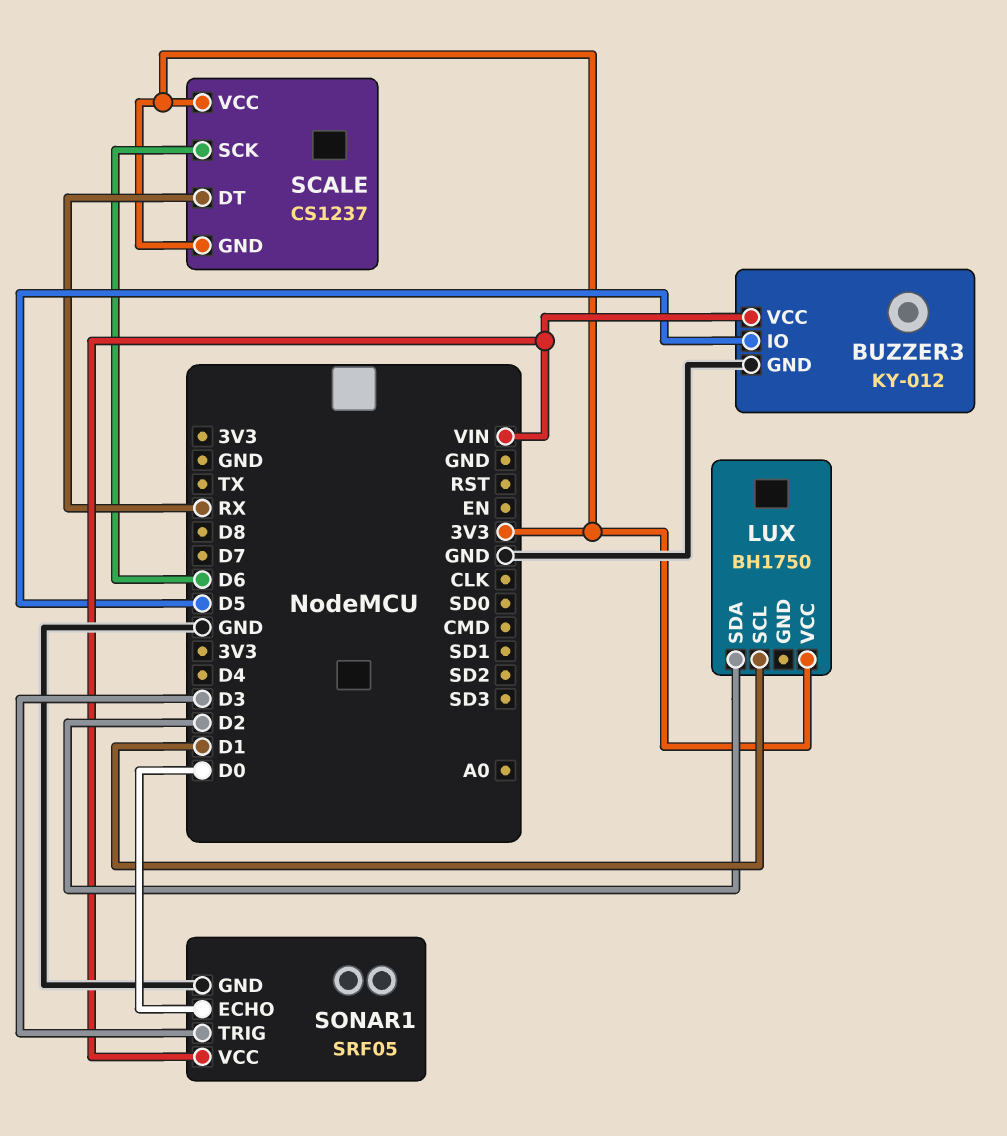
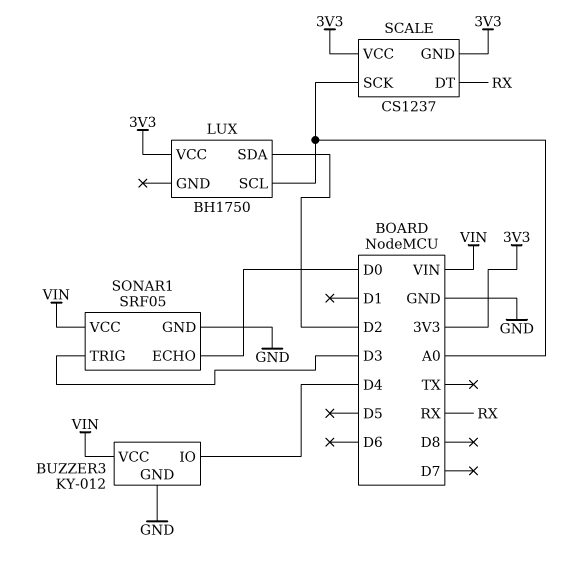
BUZZER3 pin IO: D5 -> D4
LUX pin SCL: D1 -> A0
SCALE pin SCK: D6 -> A0

